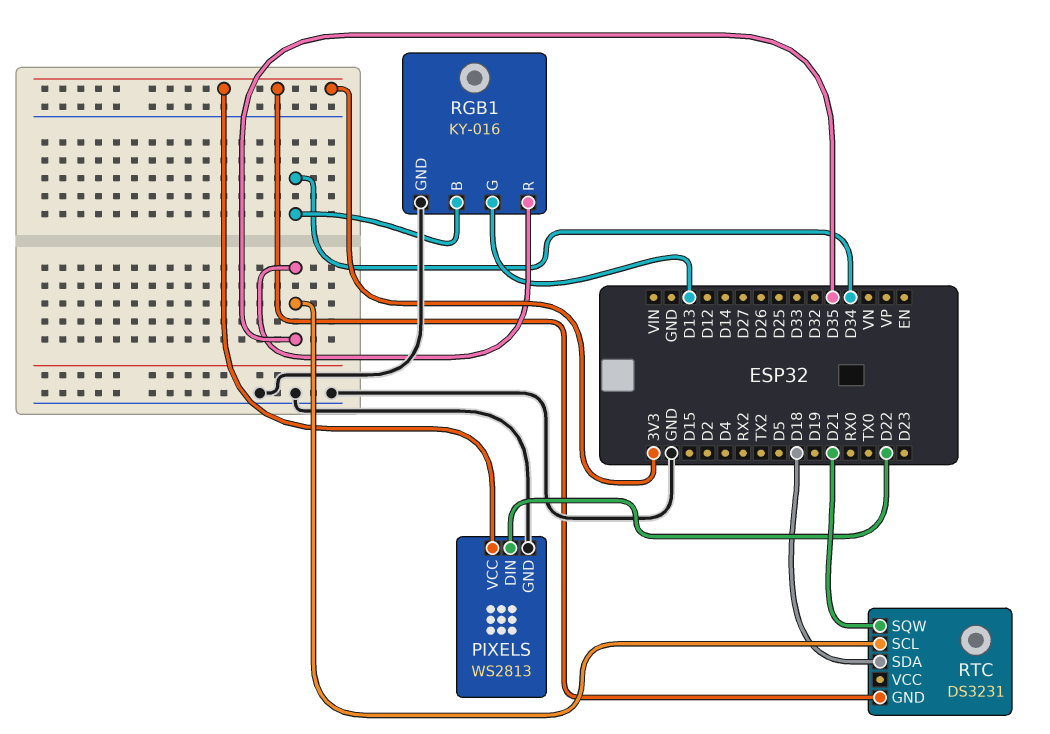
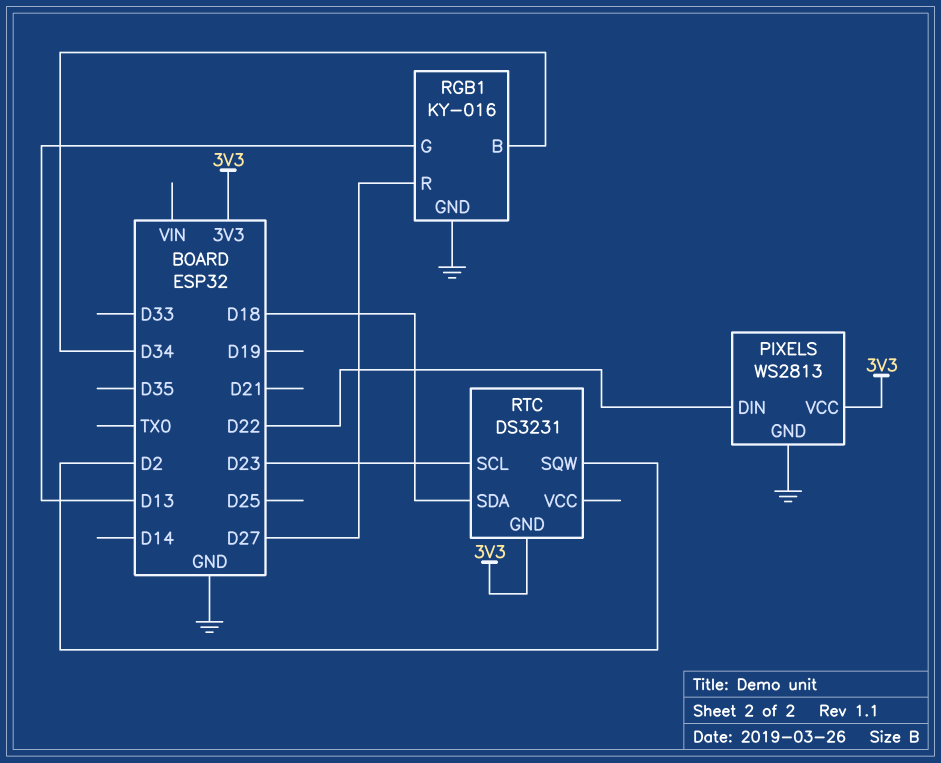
RGB1 pin R: D35 -> D27
RTC pin SCL: D35 -> D23
RTC pin SQW: D21 -> D2

